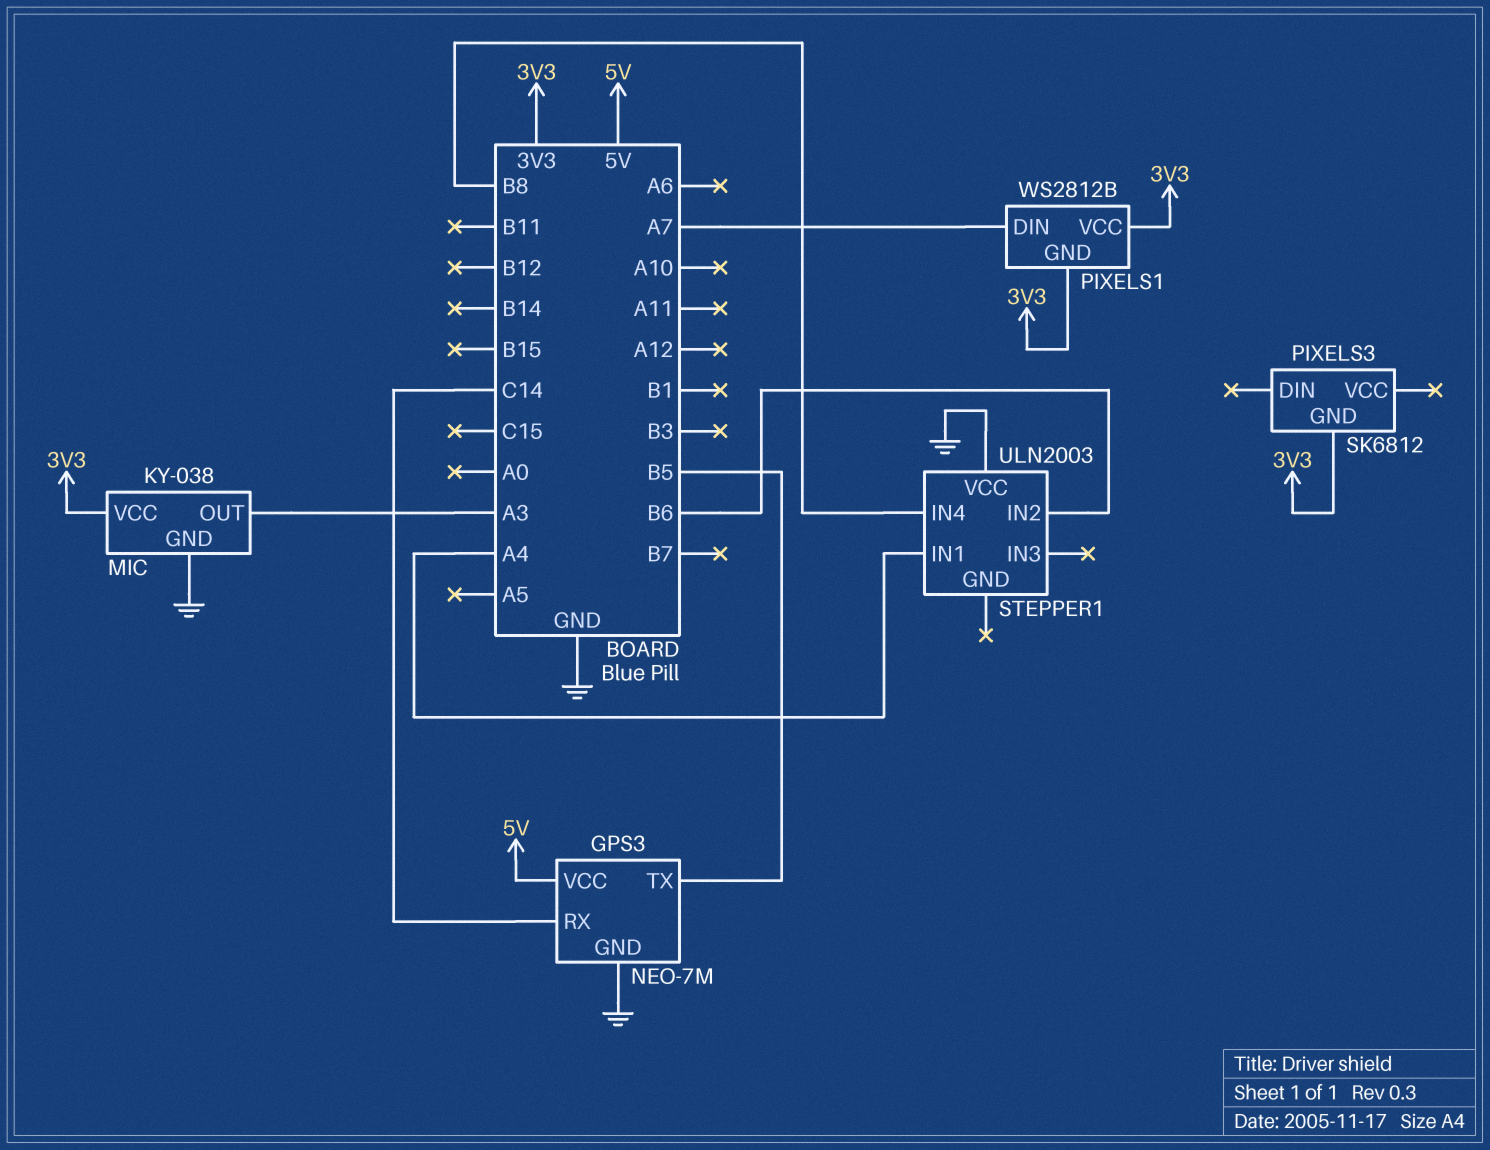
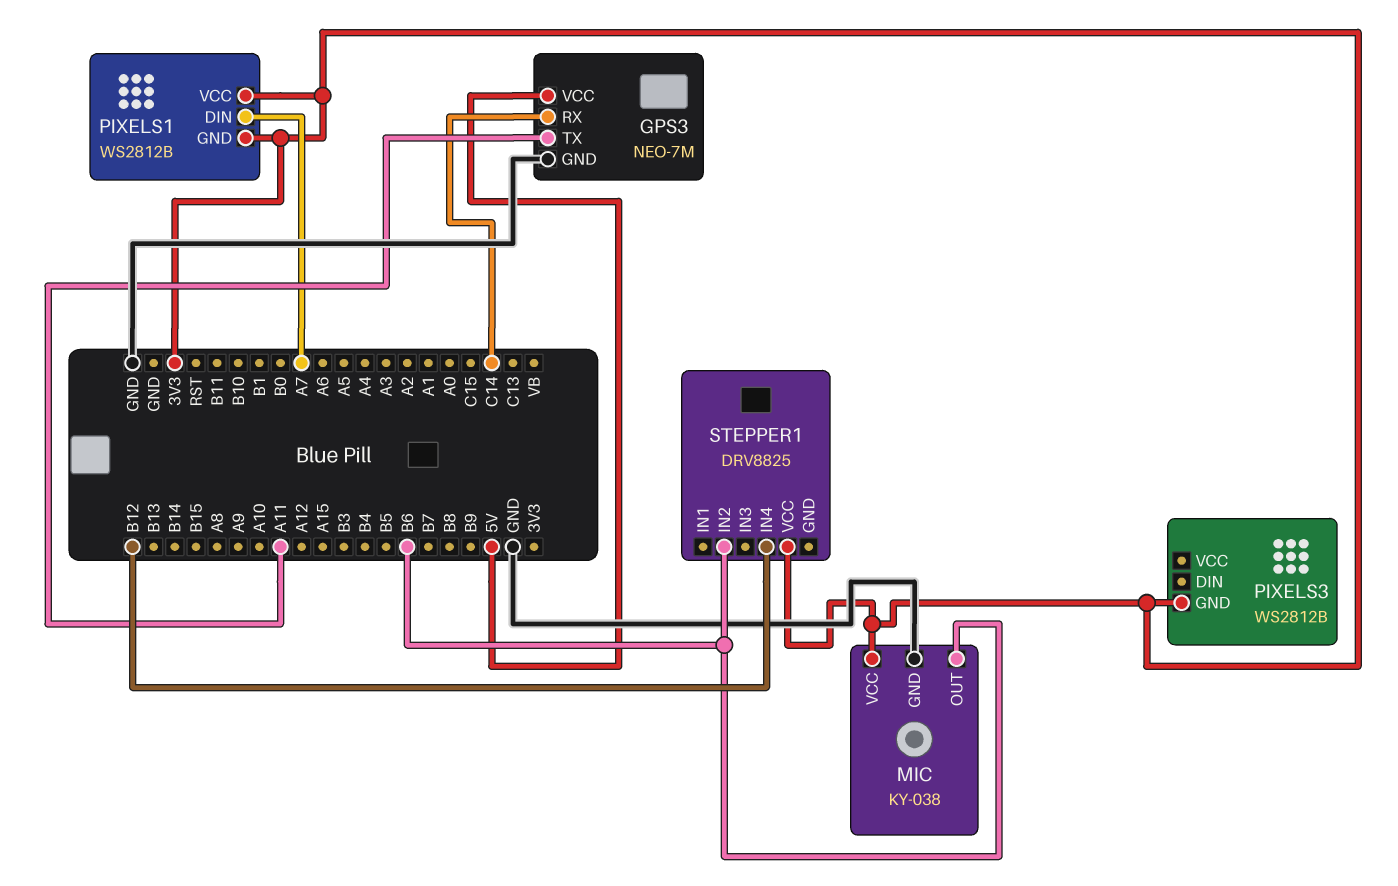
GPS3 pin TX: B5 -> A11
MIC pin OUT: A3 -> B6
PIXELS3: SK6812 -> WS2812B
STEPPER1: ULN2003 -> DRV8825
STEPPER1 pin IN1: A4 -> none
STEPPER1 pin IN4: B8 -> B12
STEPPER1 pin VCC: GND -> 3V3

